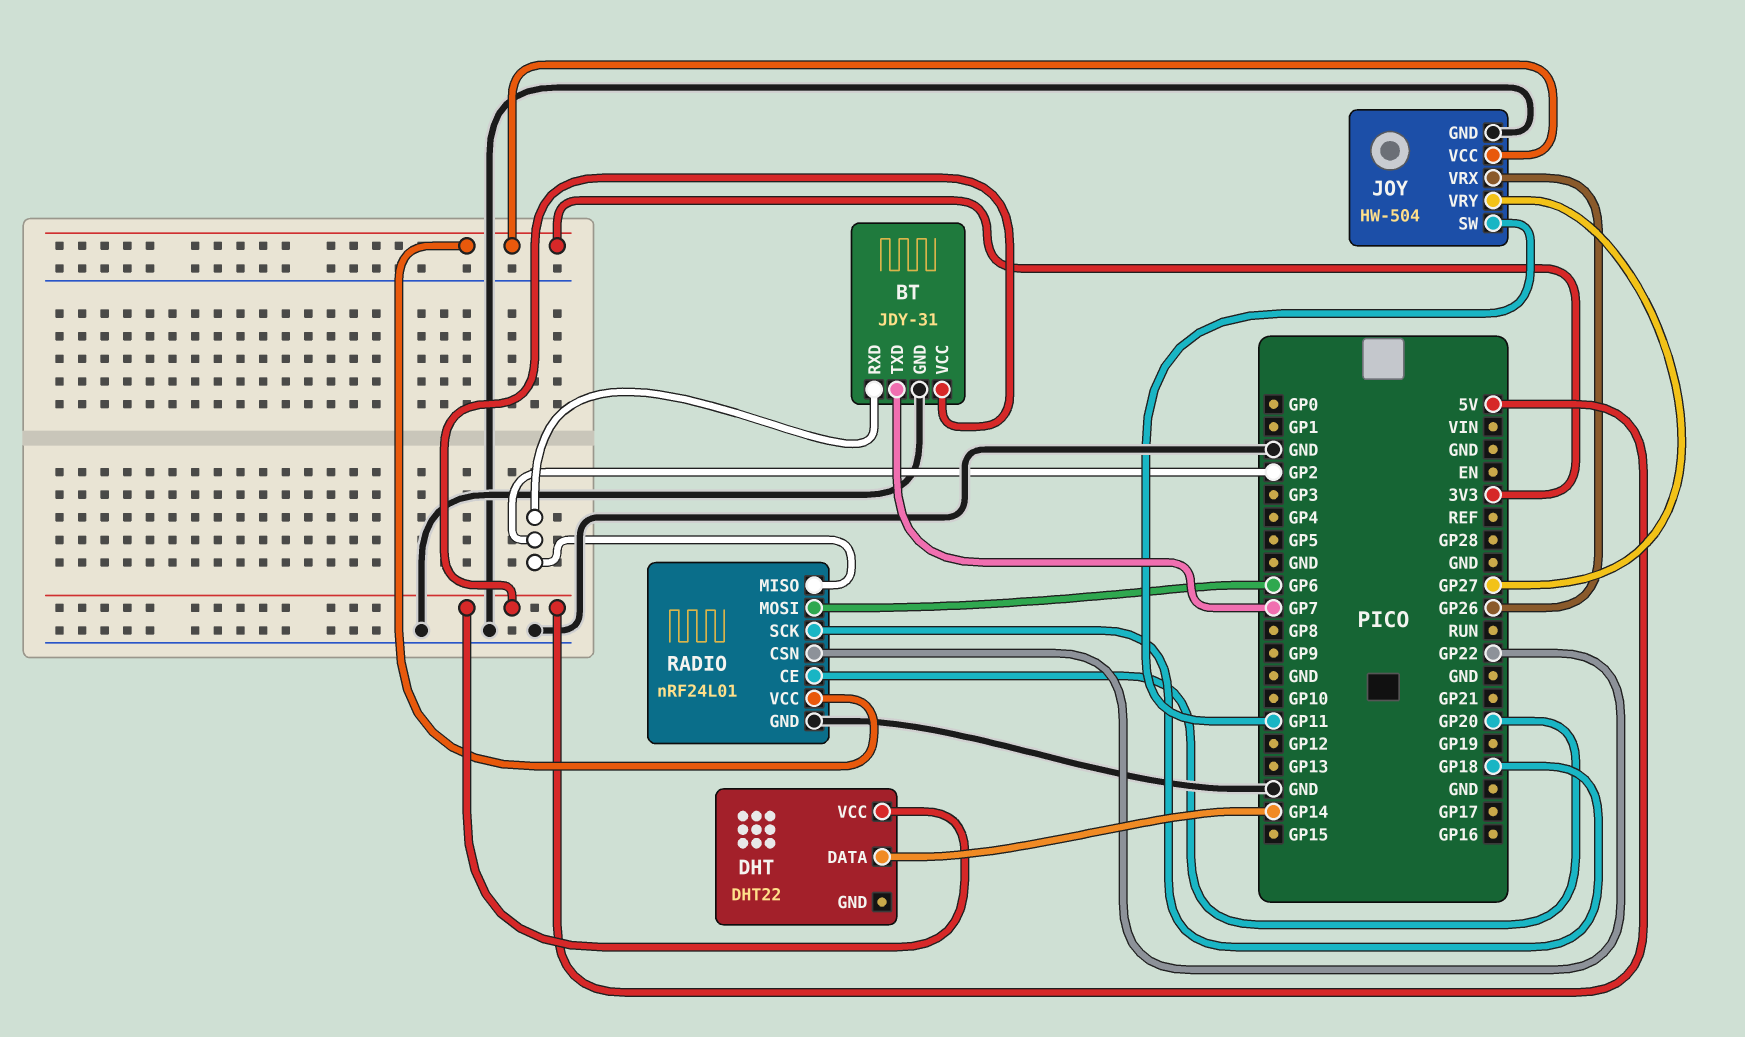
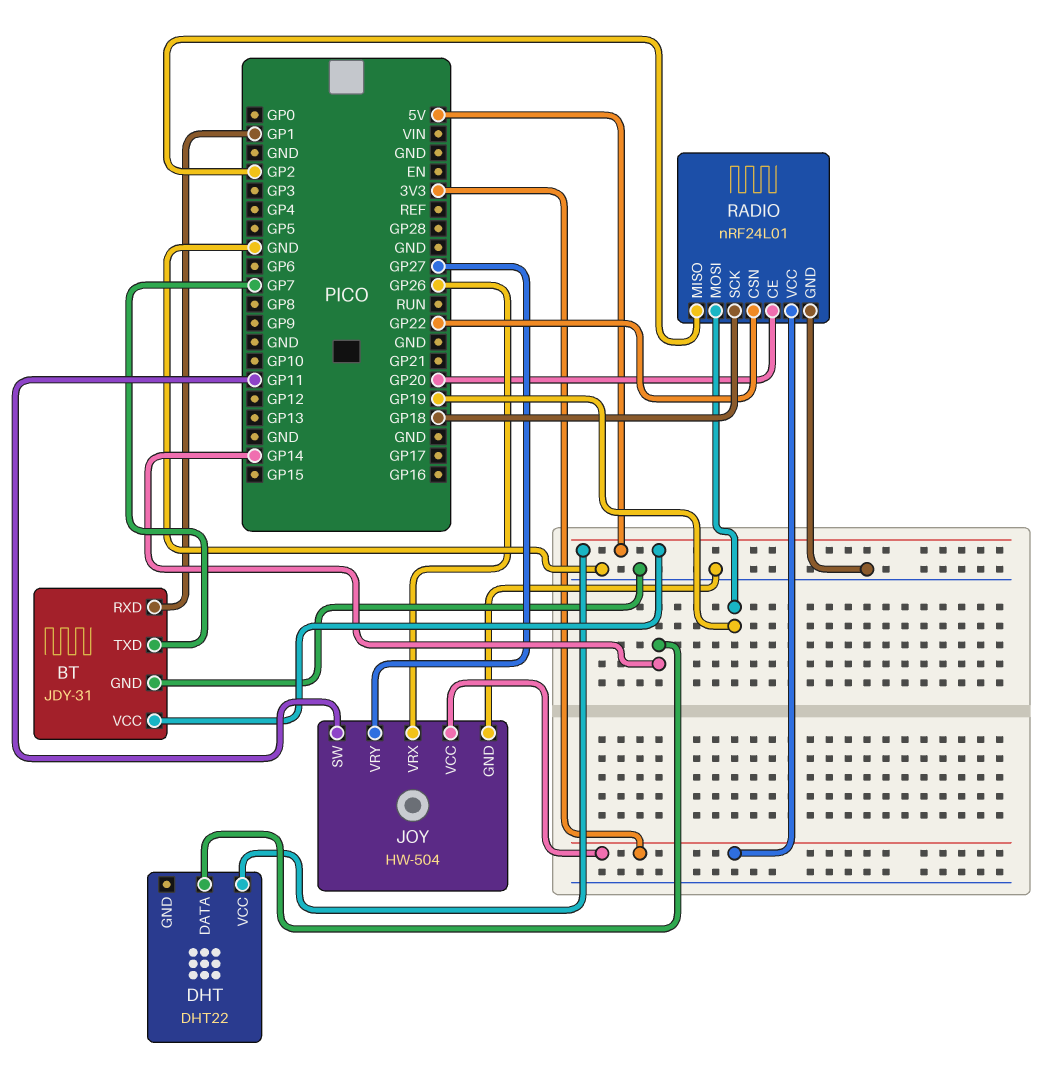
BT pin RXD: GP2 -> GP1
RADIO pin MOSI: GP6 -> GP19

